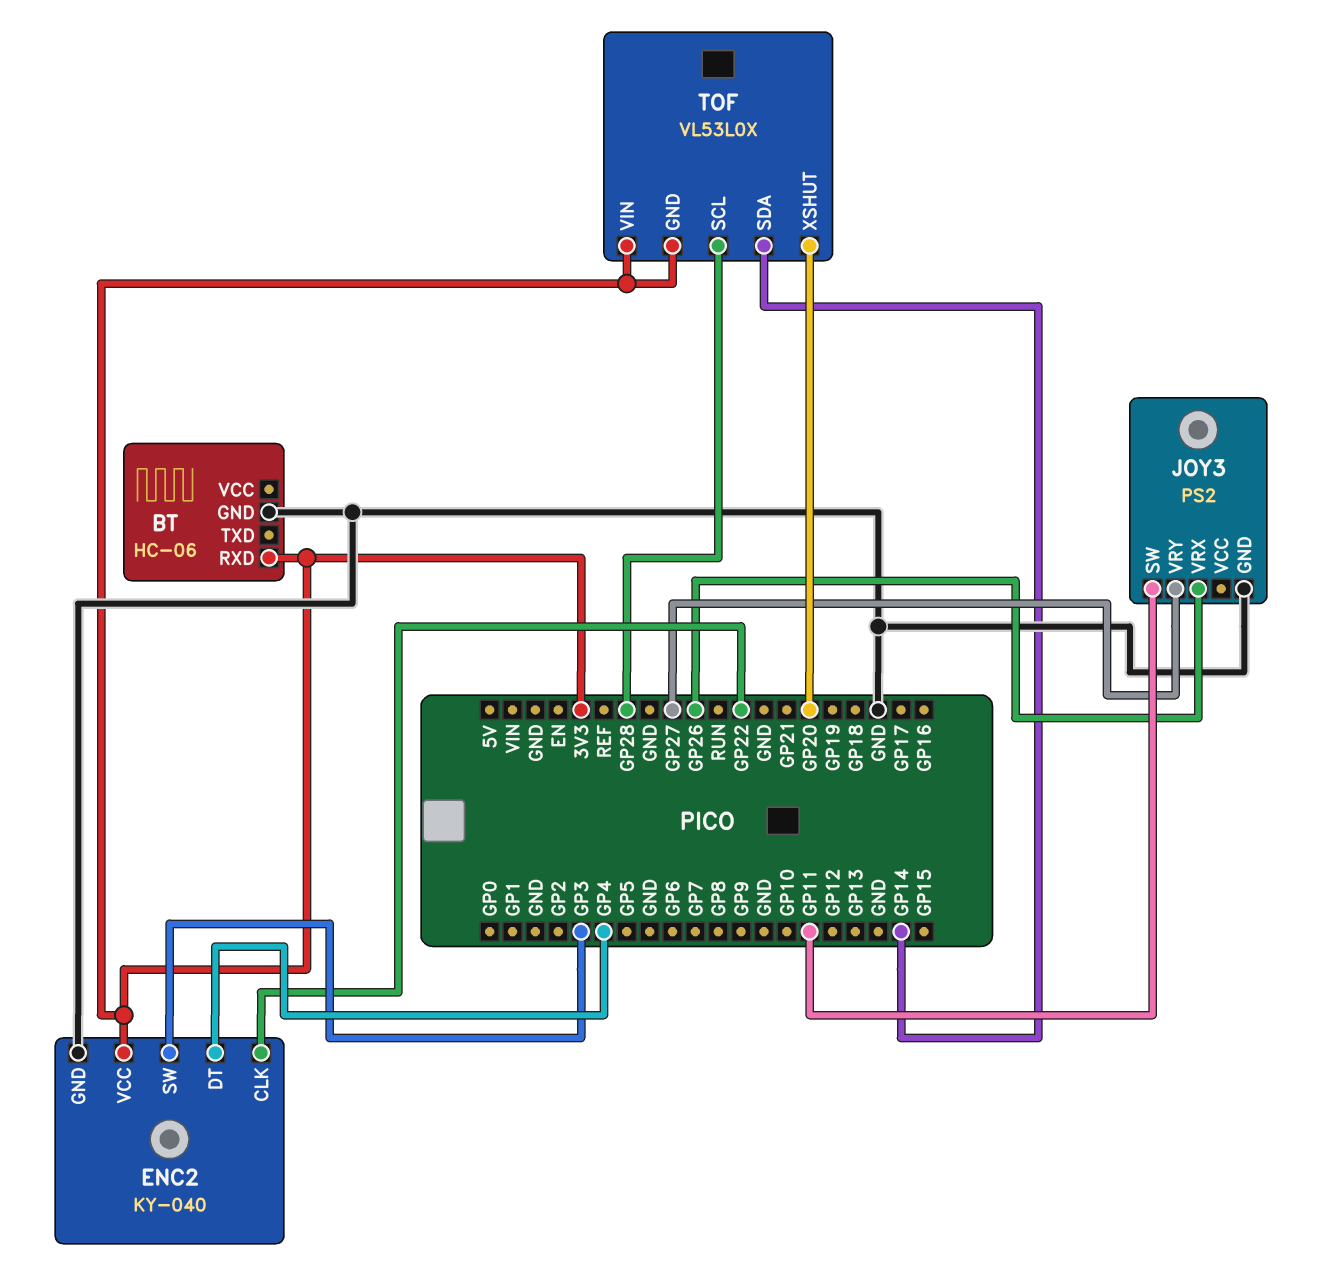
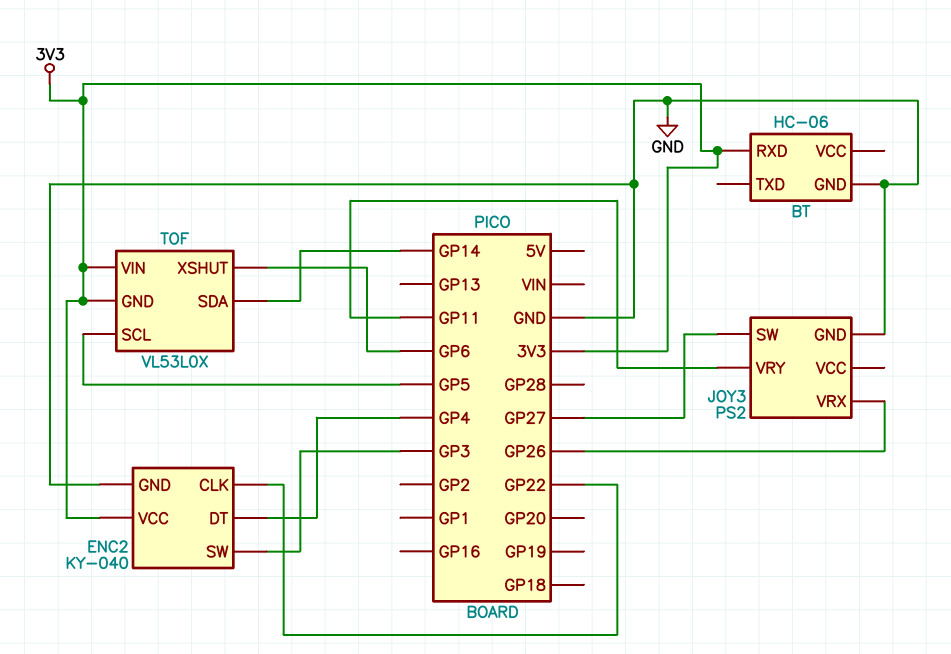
JOY3 pin SW: GP11 -> GP27
JOY3 pin VRY: GP27 -> GP11
TOF pin SCL: GP28 -> GP5
TOF pin XSHUT: GP20 -> GP6

